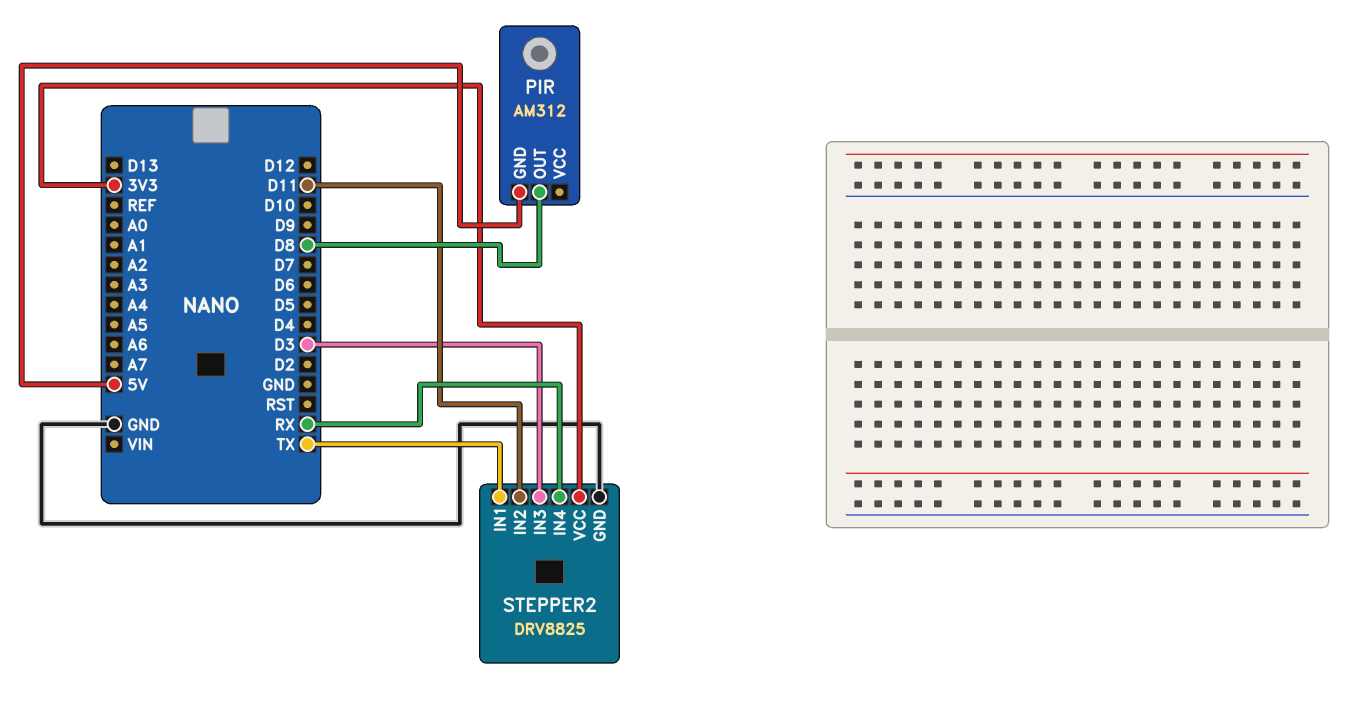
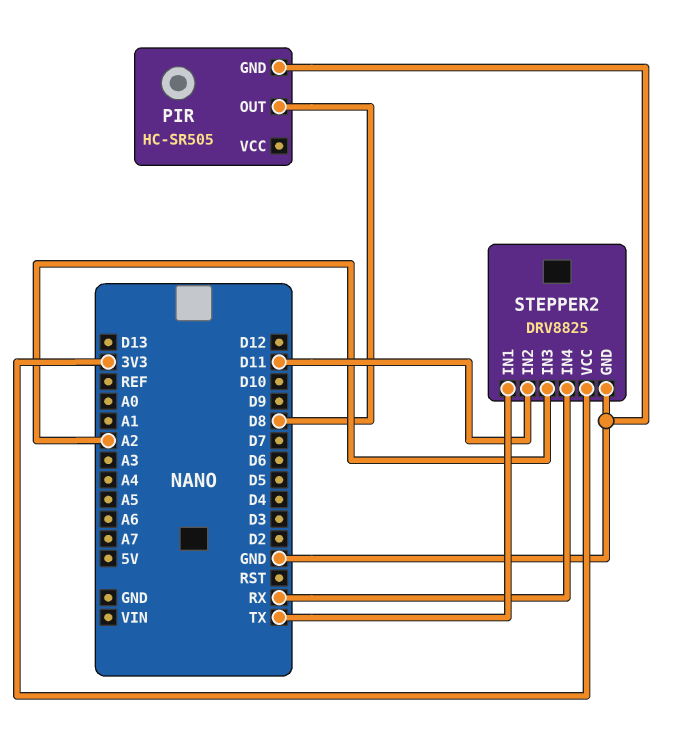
PIR: AM312 -> HC-SR505
PIR pin GND: 5V -> GND
STEPPER2 pin IN3: D3 -> A2

